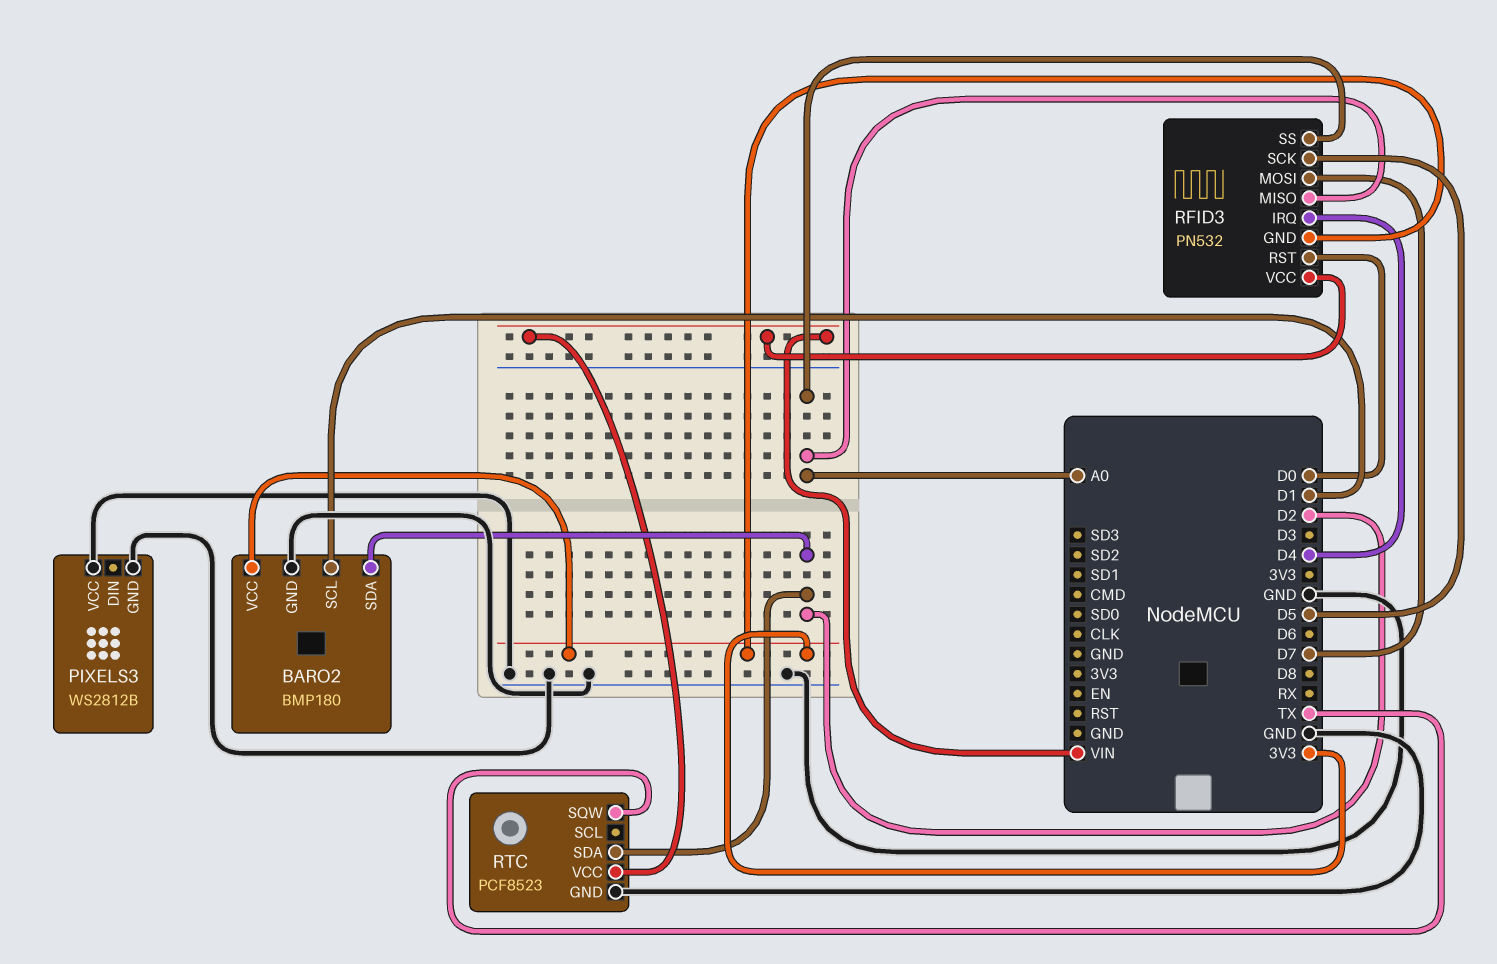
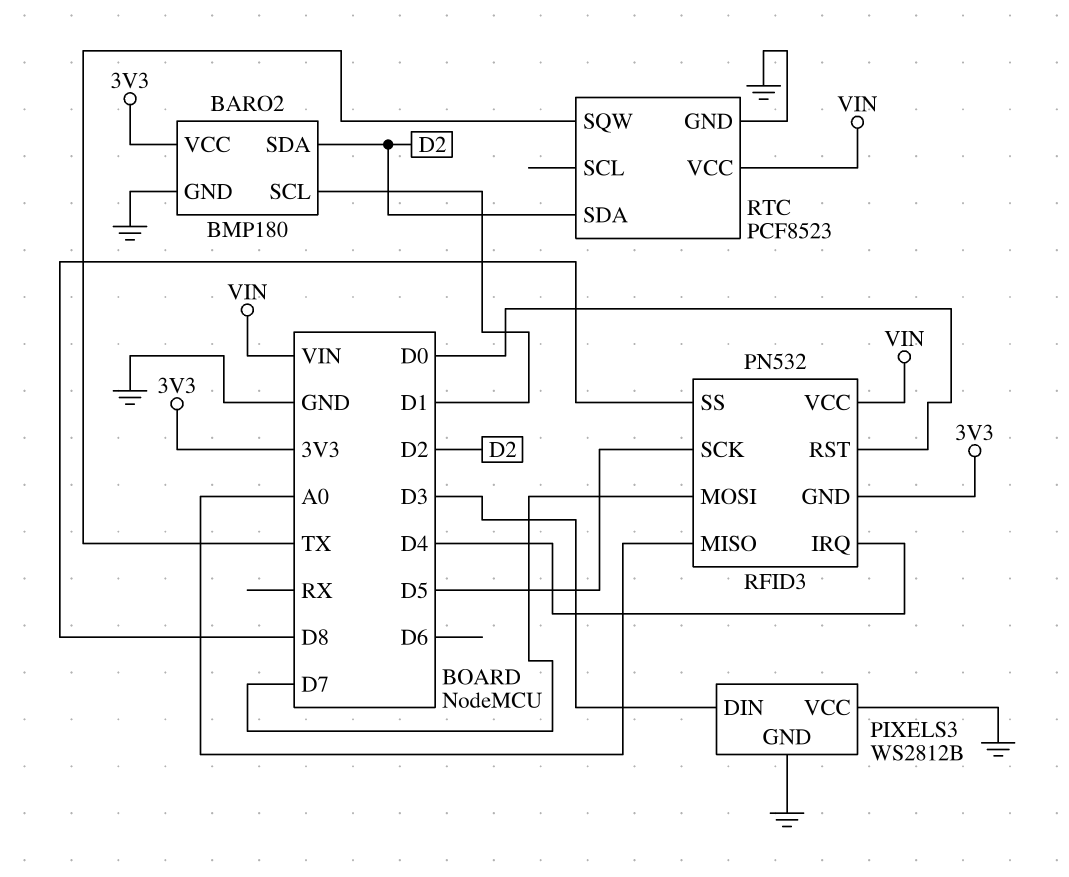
PIXELS3 pin DIN: none -> D3
RFID3 pin SS: A0 -> D8

